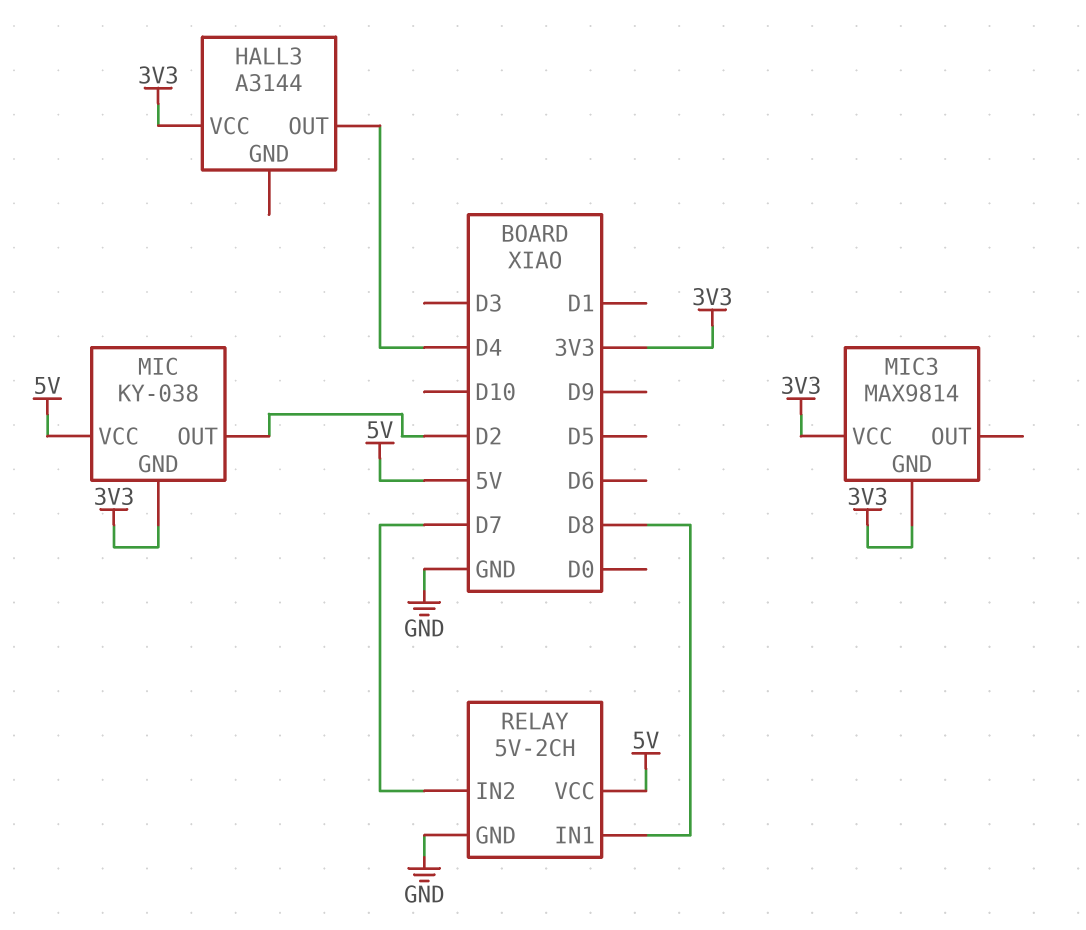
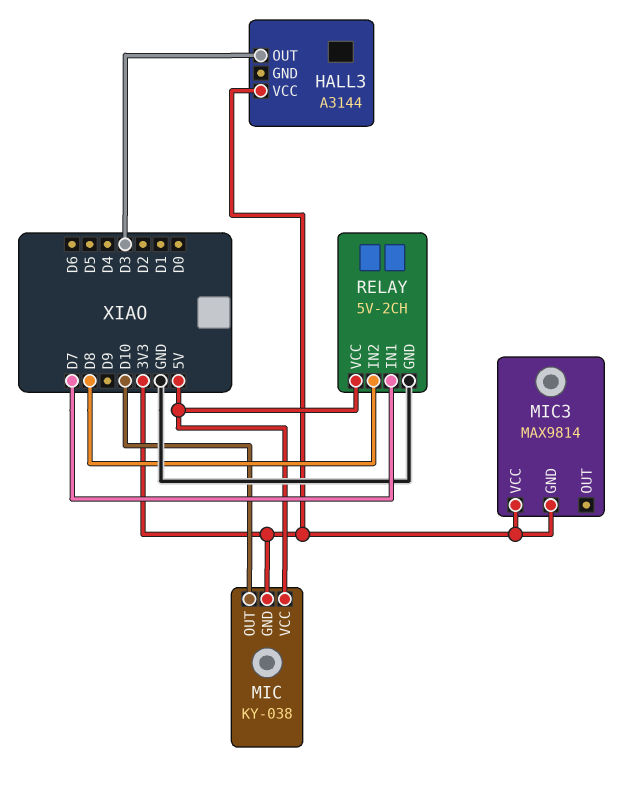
HALL3 pin OUT: D4 -> D3
MIC pin OUT: D2 -> D10
RELAY pin IN1: D8 -> D7
RELAY pin IN2: D7 -> D8

